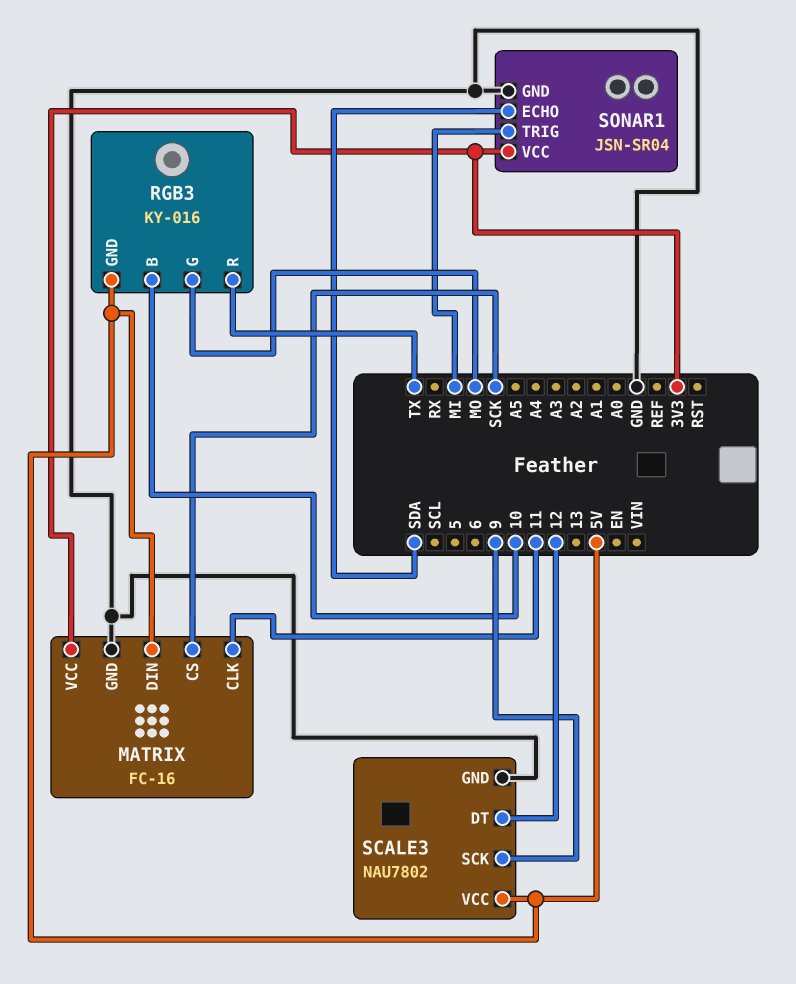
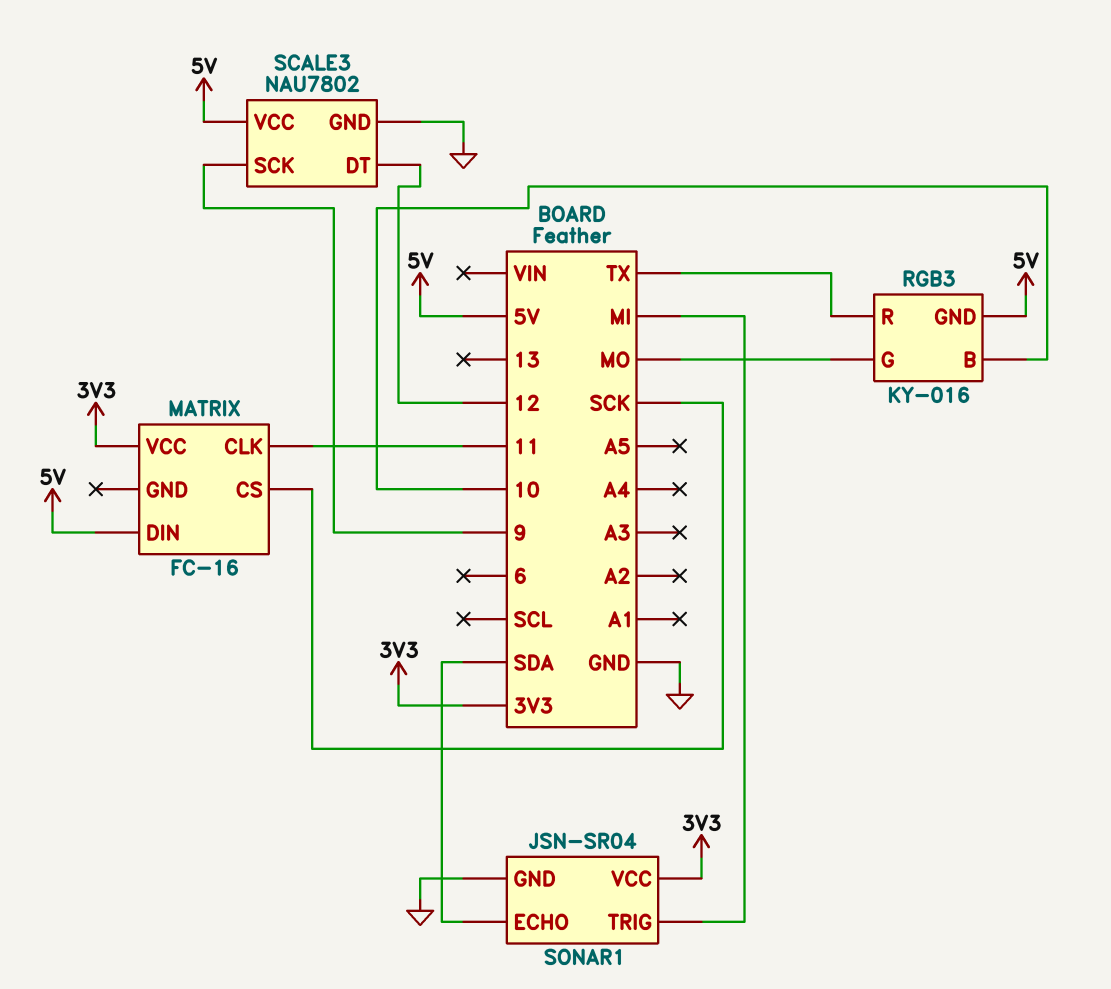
MATRIX pin GND: GND -> none

